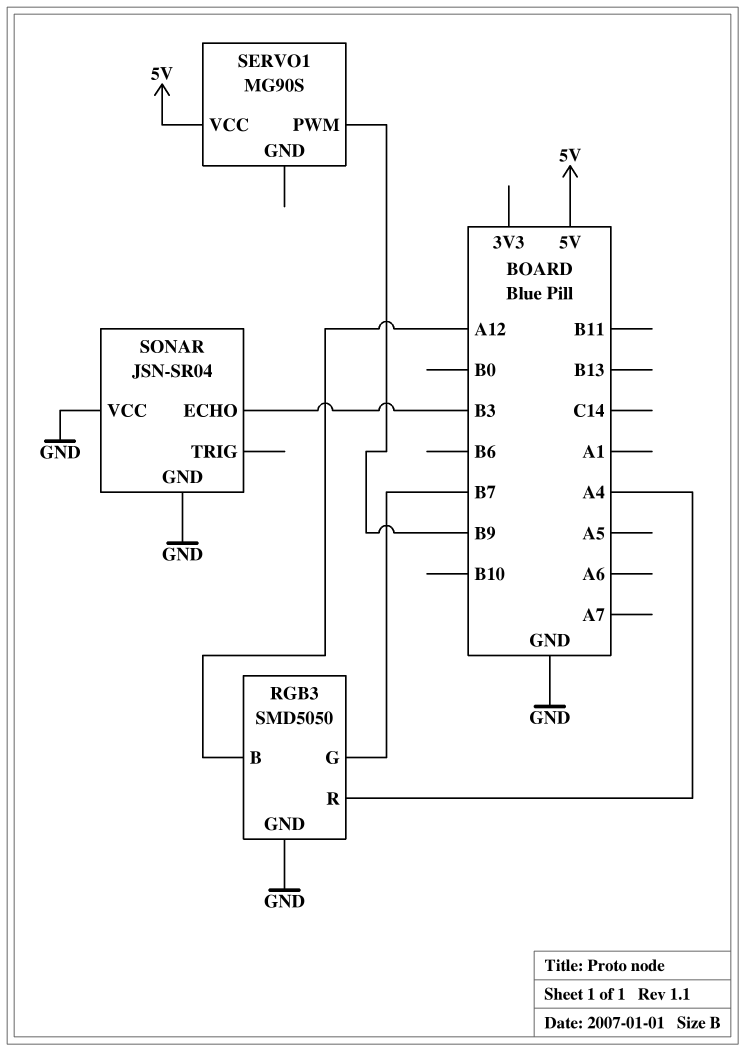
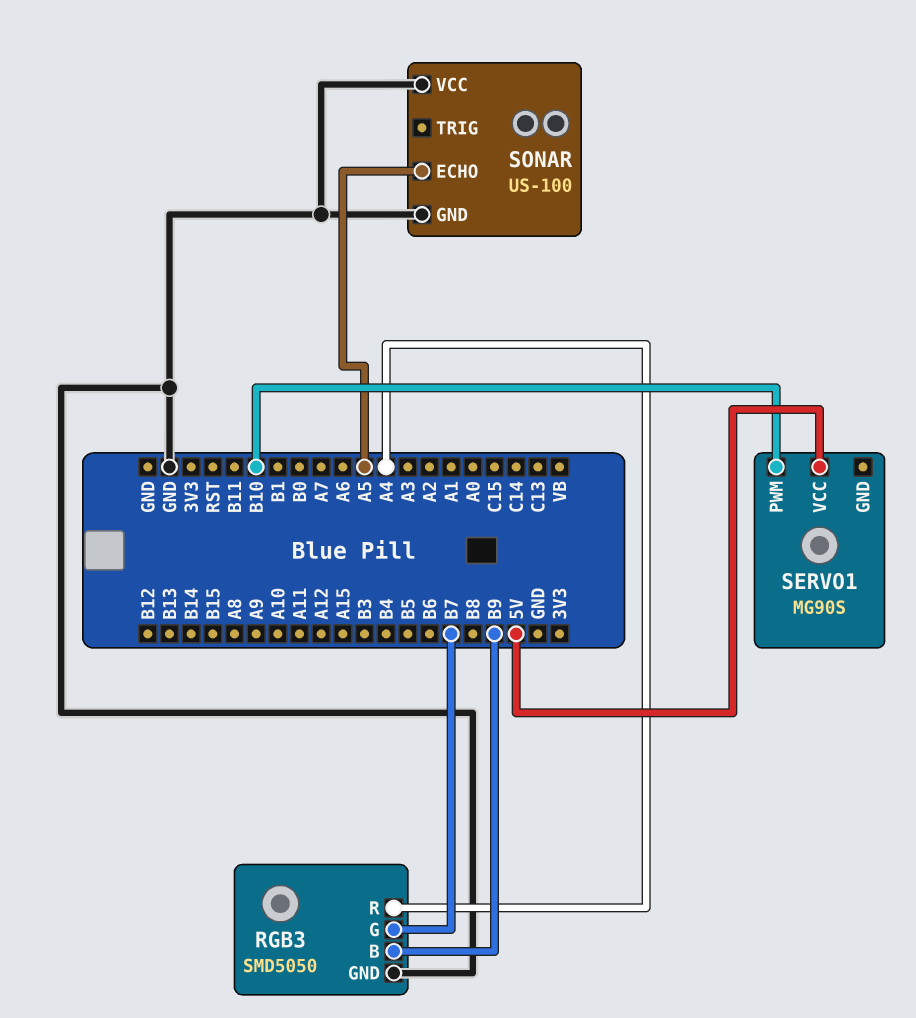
RGB3 pin B: A12 -> B9
SERVO1 pin PWM: B9 -> B10
SONAR: JSN-SR04 -> US-100
SONAR pin ECHO: B3 -> A5

